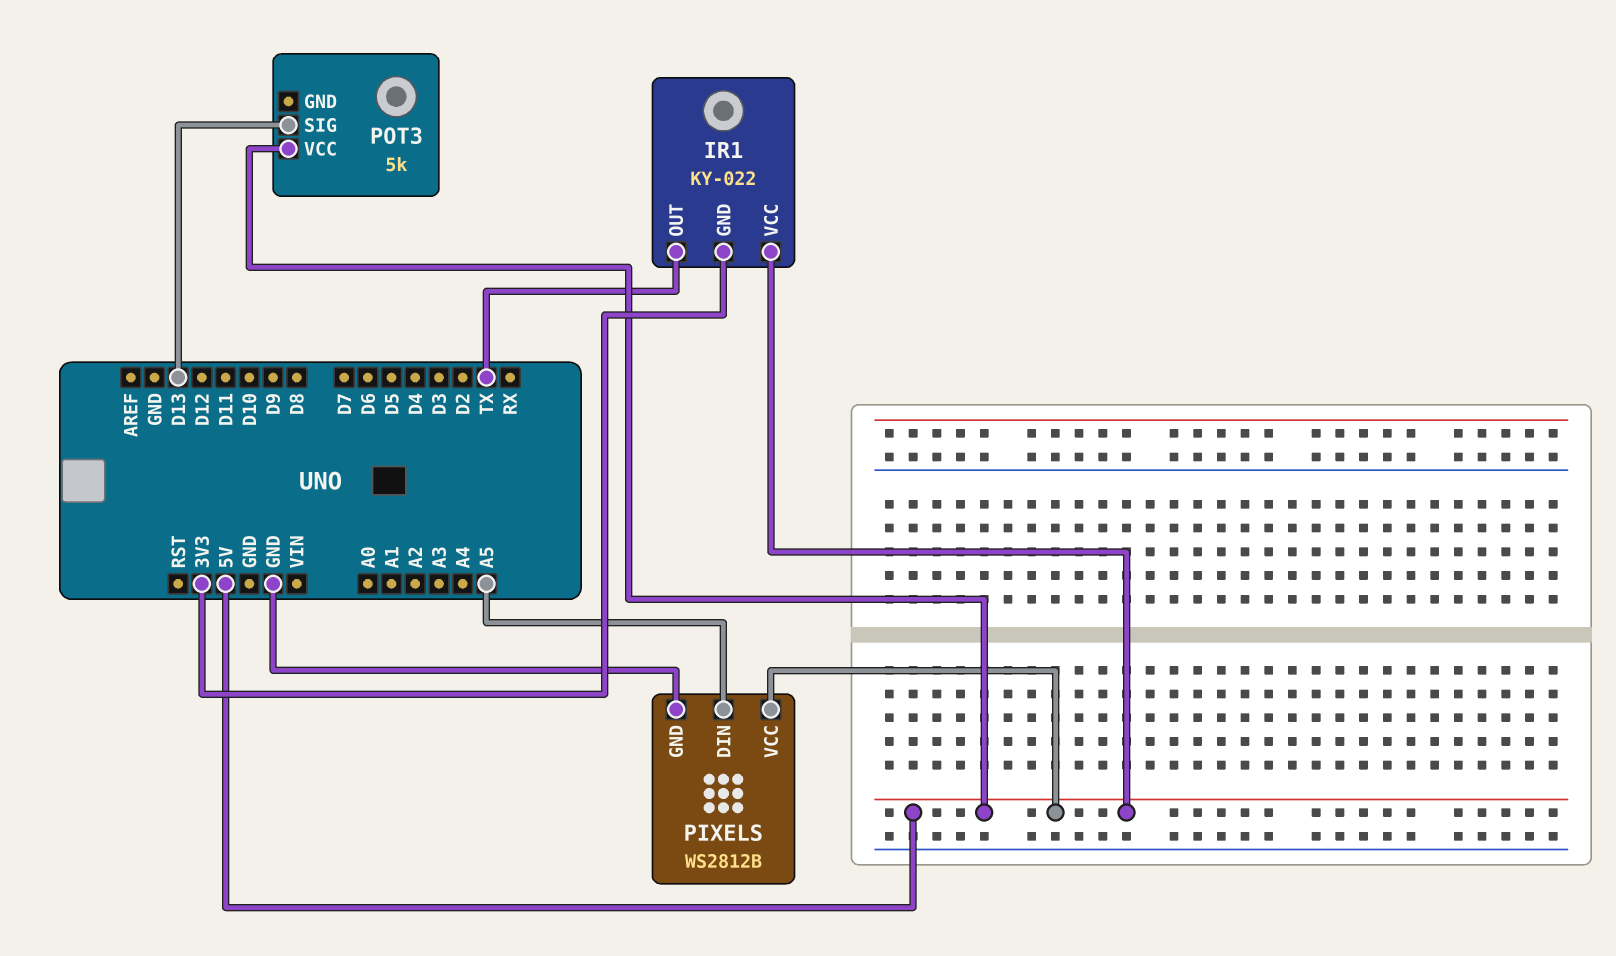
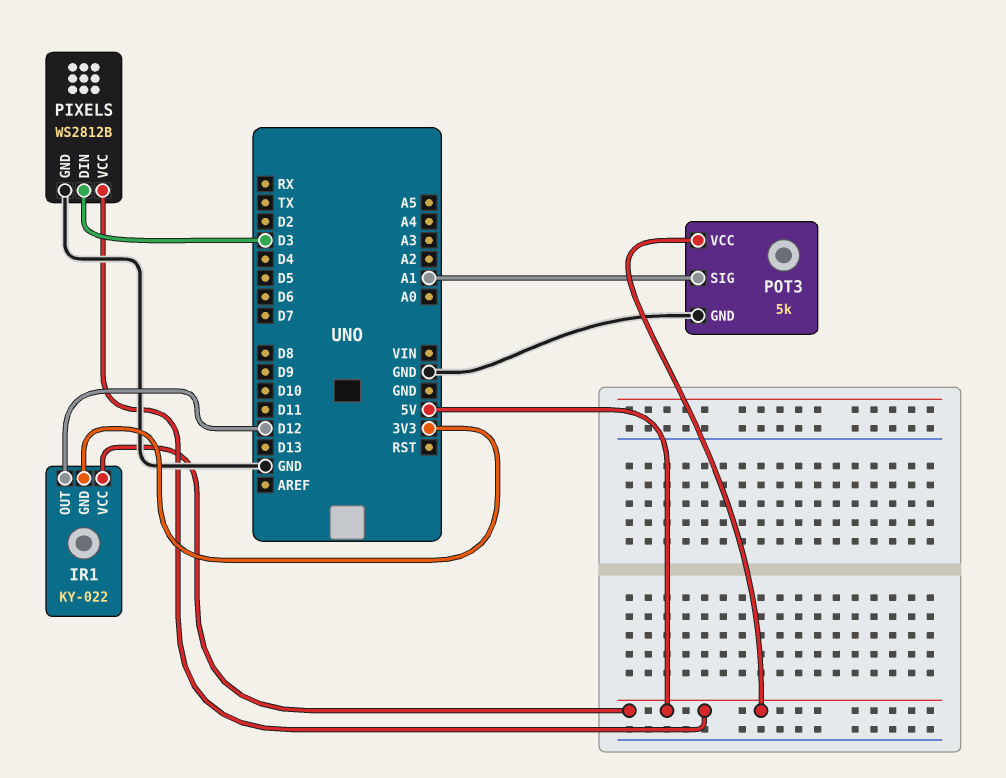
IR1 pin OUT: TX -> D12
PIXELS pin DIN: A5 -> D3
POT3 pin GND: none -> GND
POT3 pin SIG: D13 -> A1

